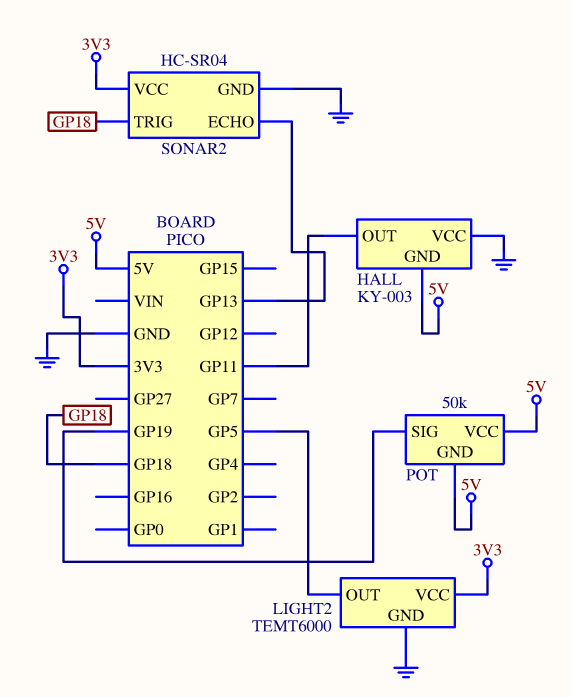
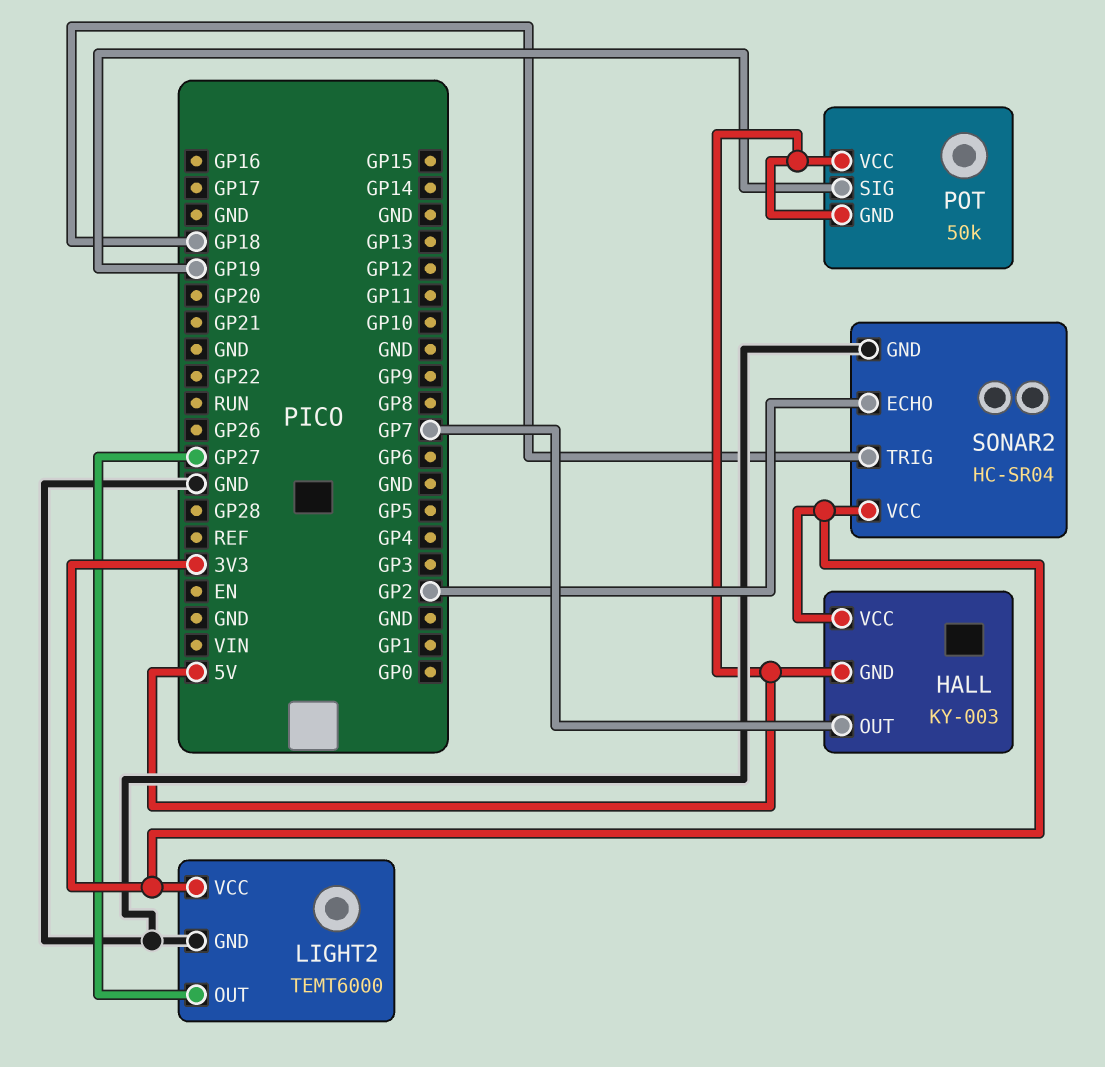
HALL pin OUT: GP11 -> GP7
HALL pin VCC: GND -> 3V3
LIGHT2 pin OUT: GP5 -> GP27
SONAR2 pin ECHO: GP13 -> GP2

